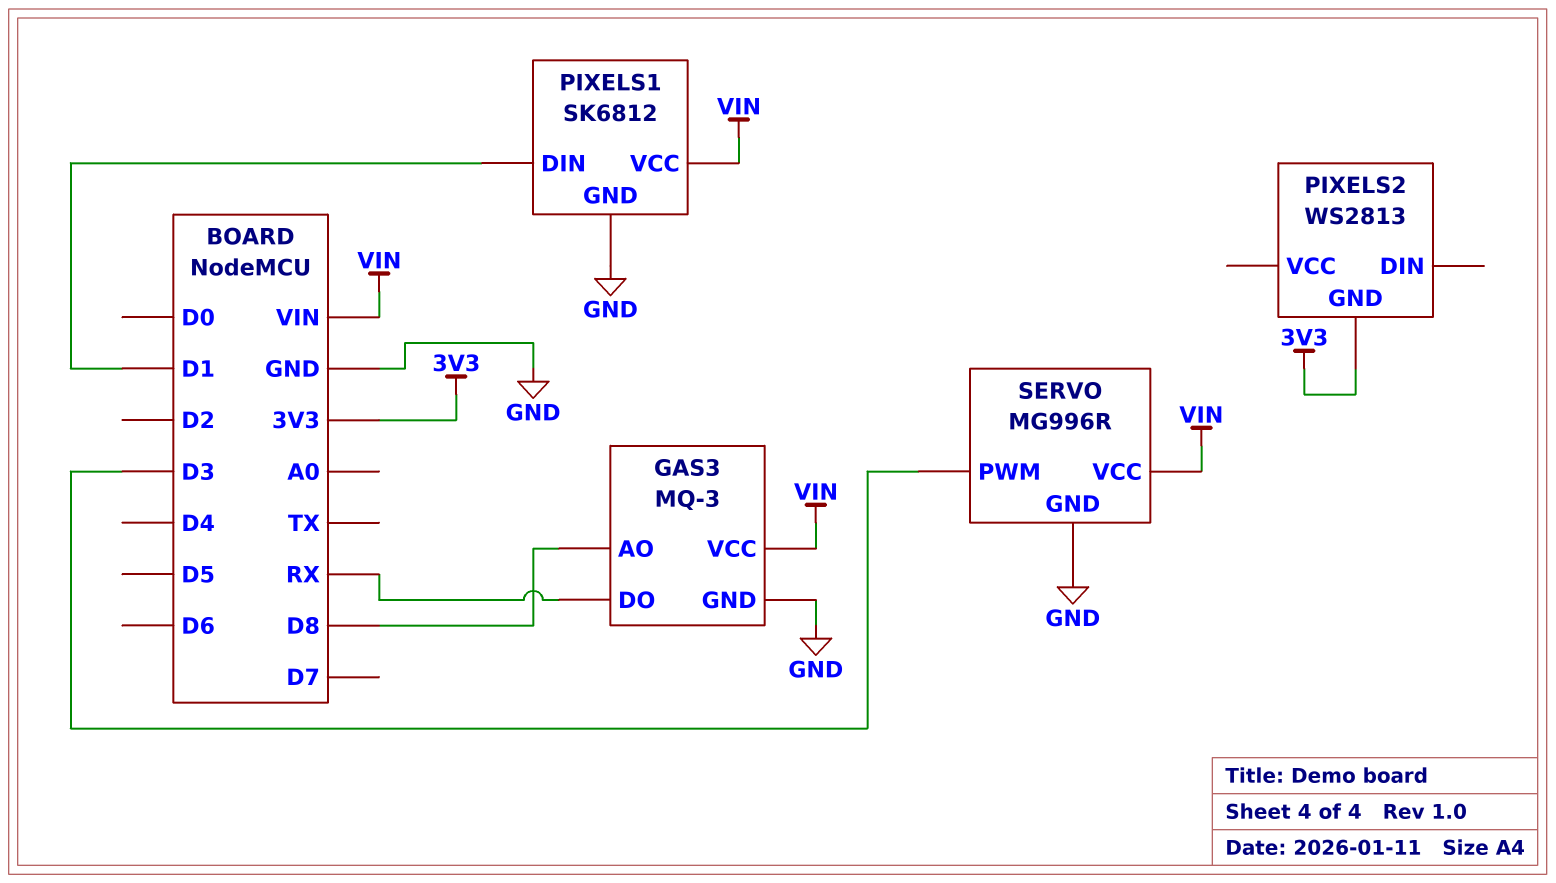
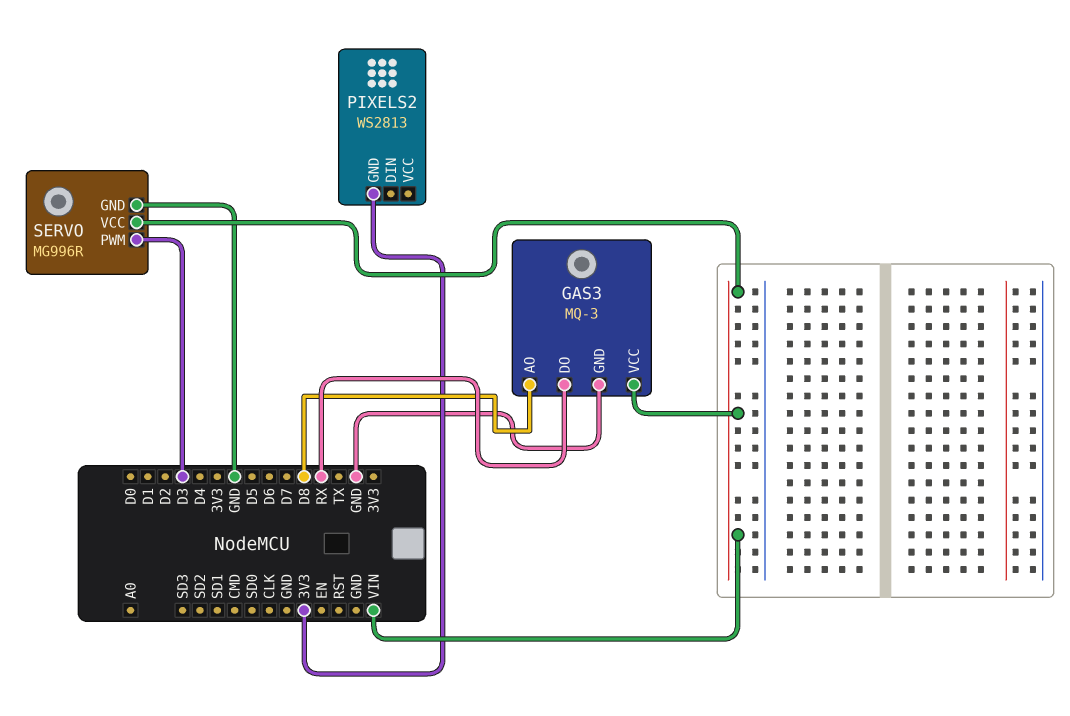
PIXELS1: SK6812 -> none
PIXELS1 pin DIN: D1 -> none
PIXELS1 pin GND: GND -> none
PIXELS1 pin VCC: VIN -> none

